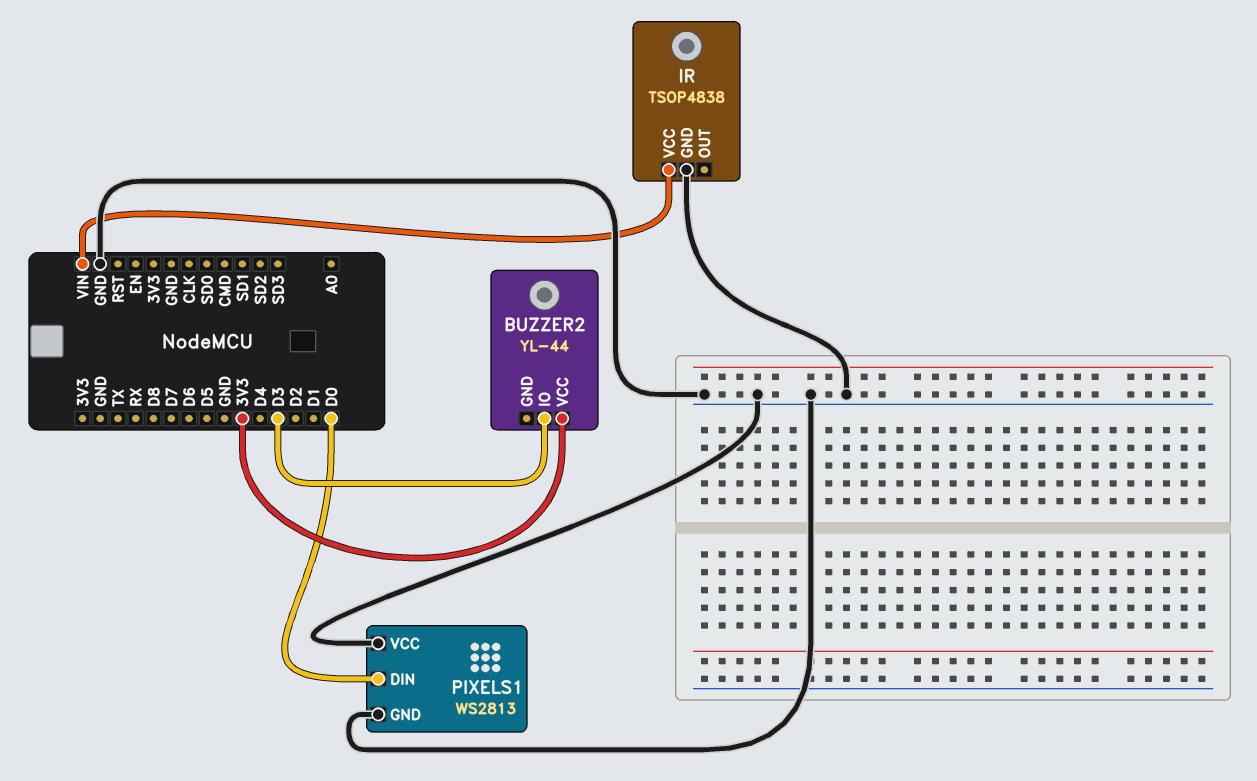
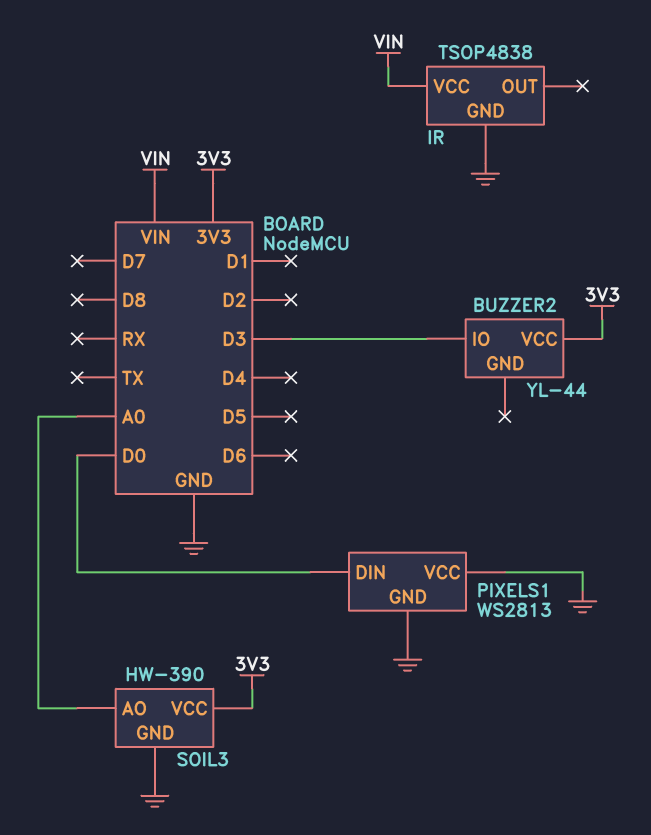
SOIL3: none -> HW-390
SOIL3 pin AO: none -> A0
SOIL3 pin GND: none -> GND
SOIL3 pin VCC: none -> 3V3

